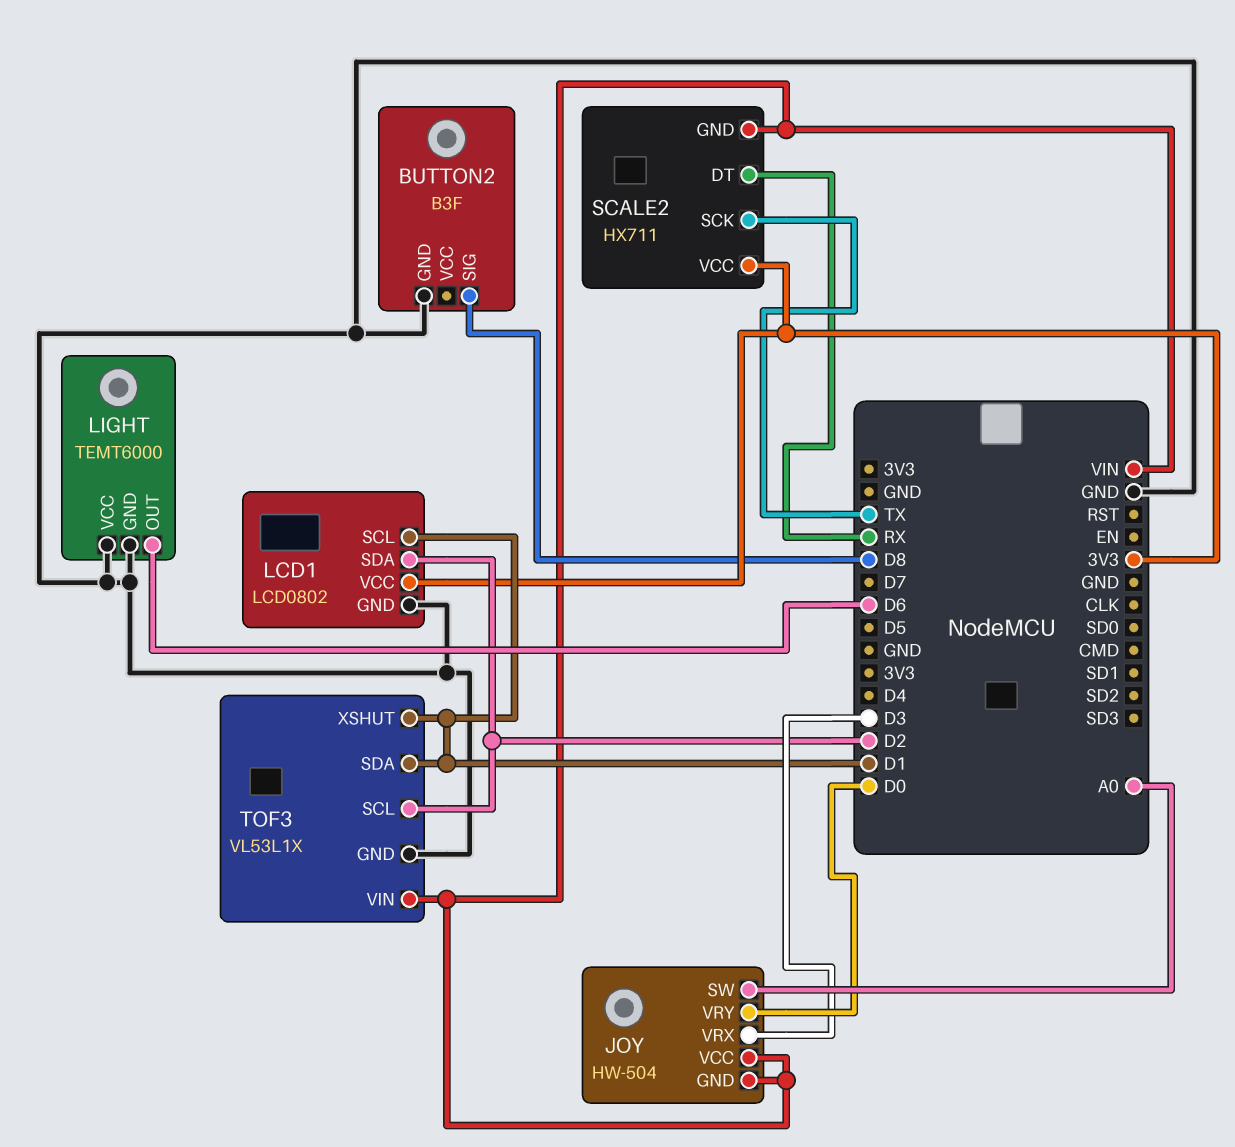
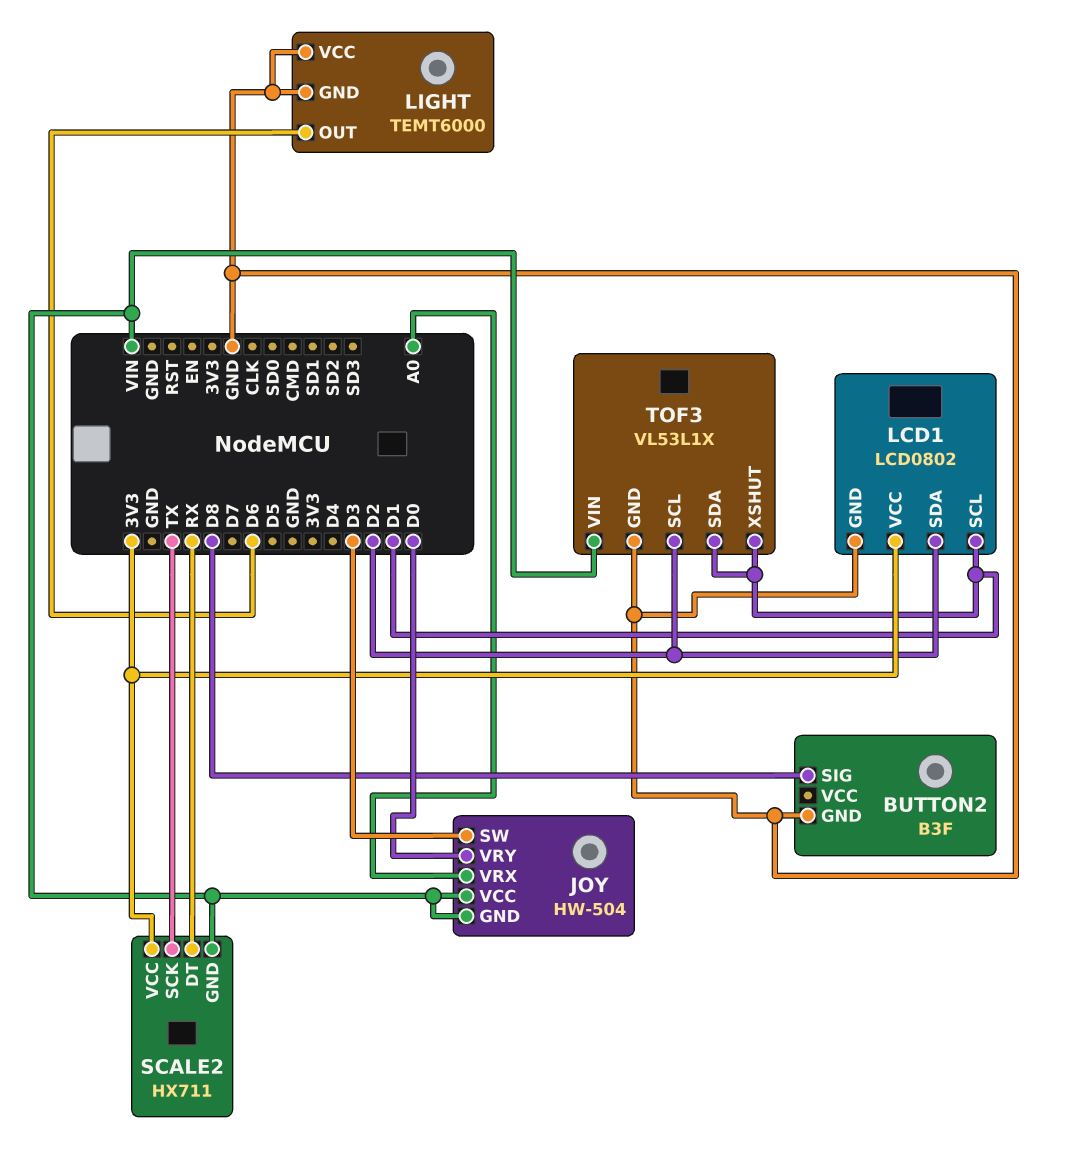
JOY pin SW: A0 -> D3
JOY pin VRX: D3 -> A0

